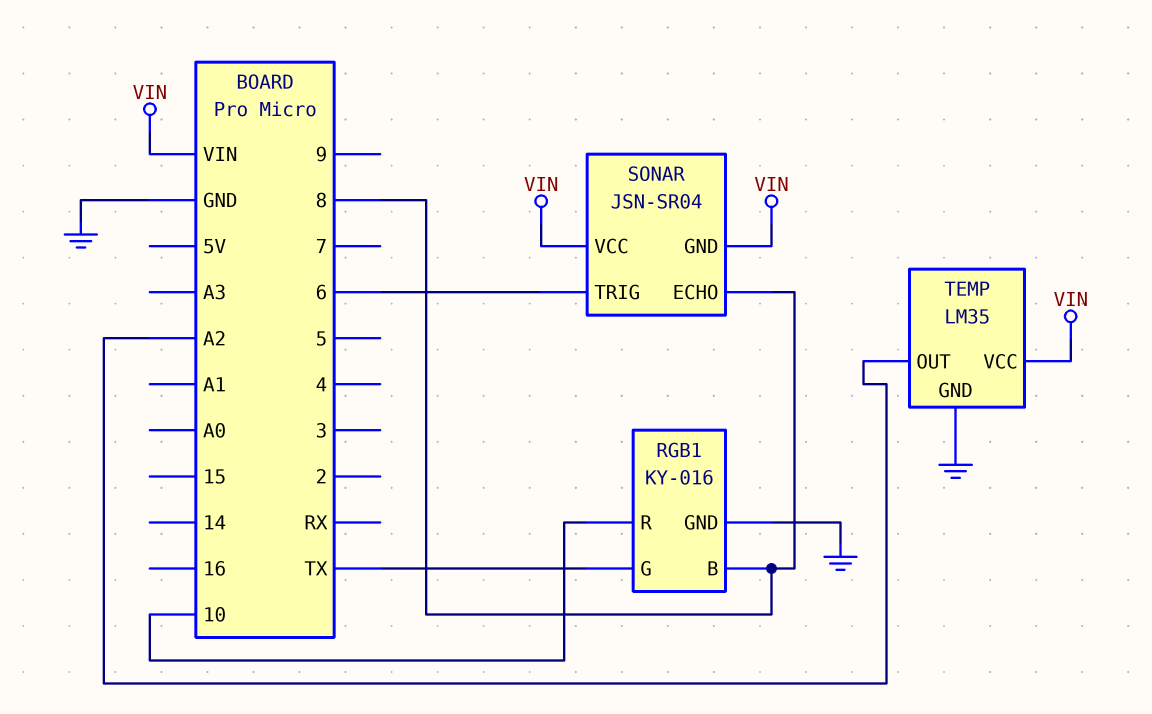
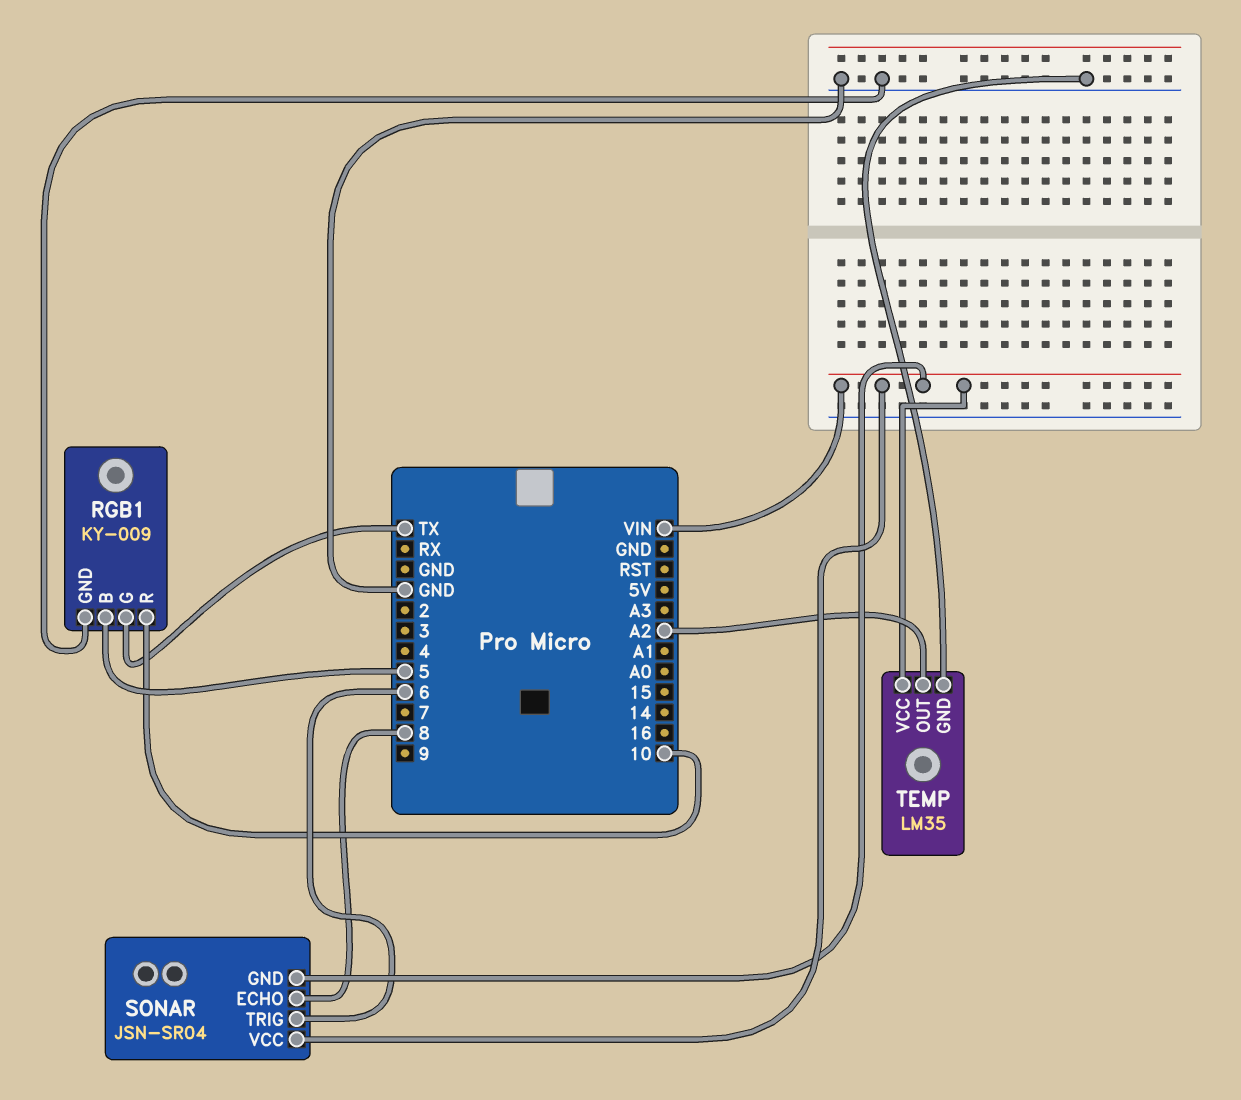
RGB1: KY-016 -> KY-009
RGB1 pin B: 8 -> 5

